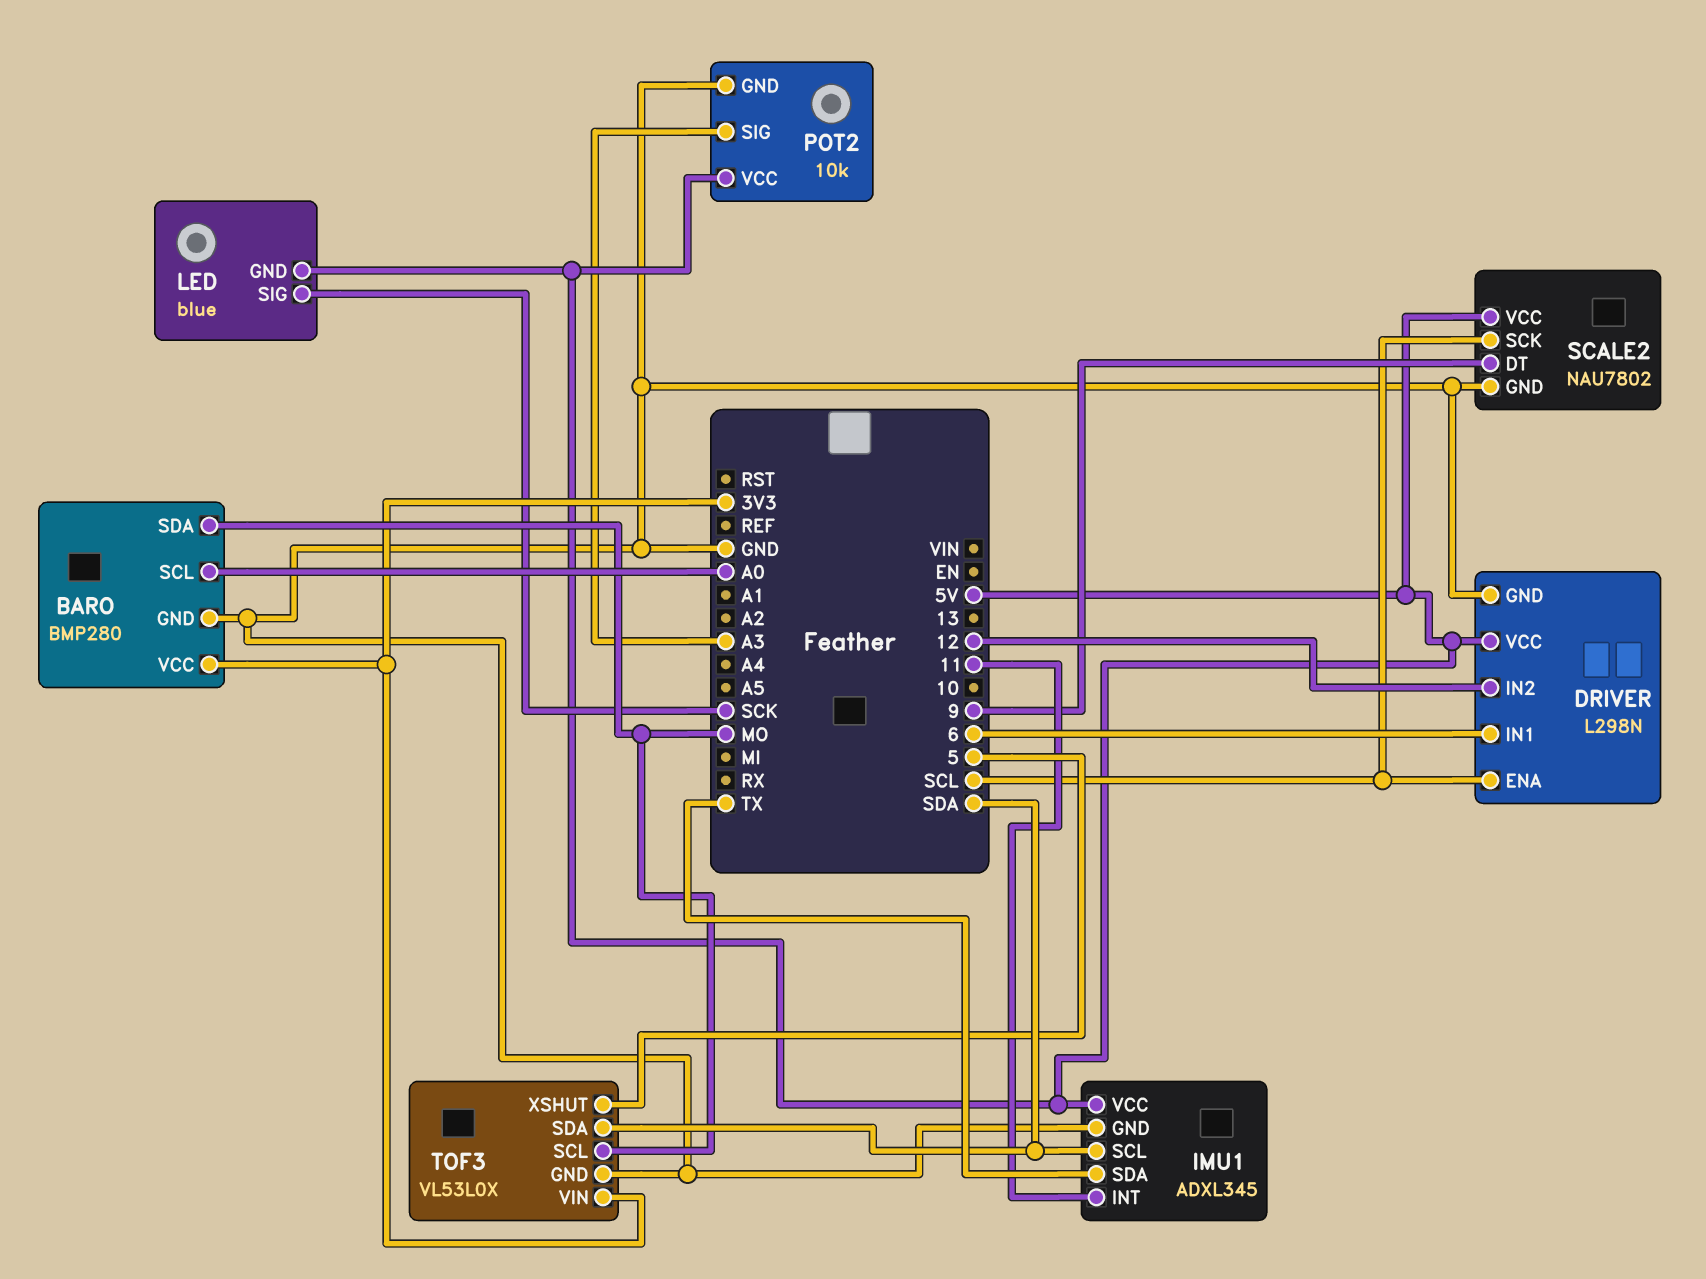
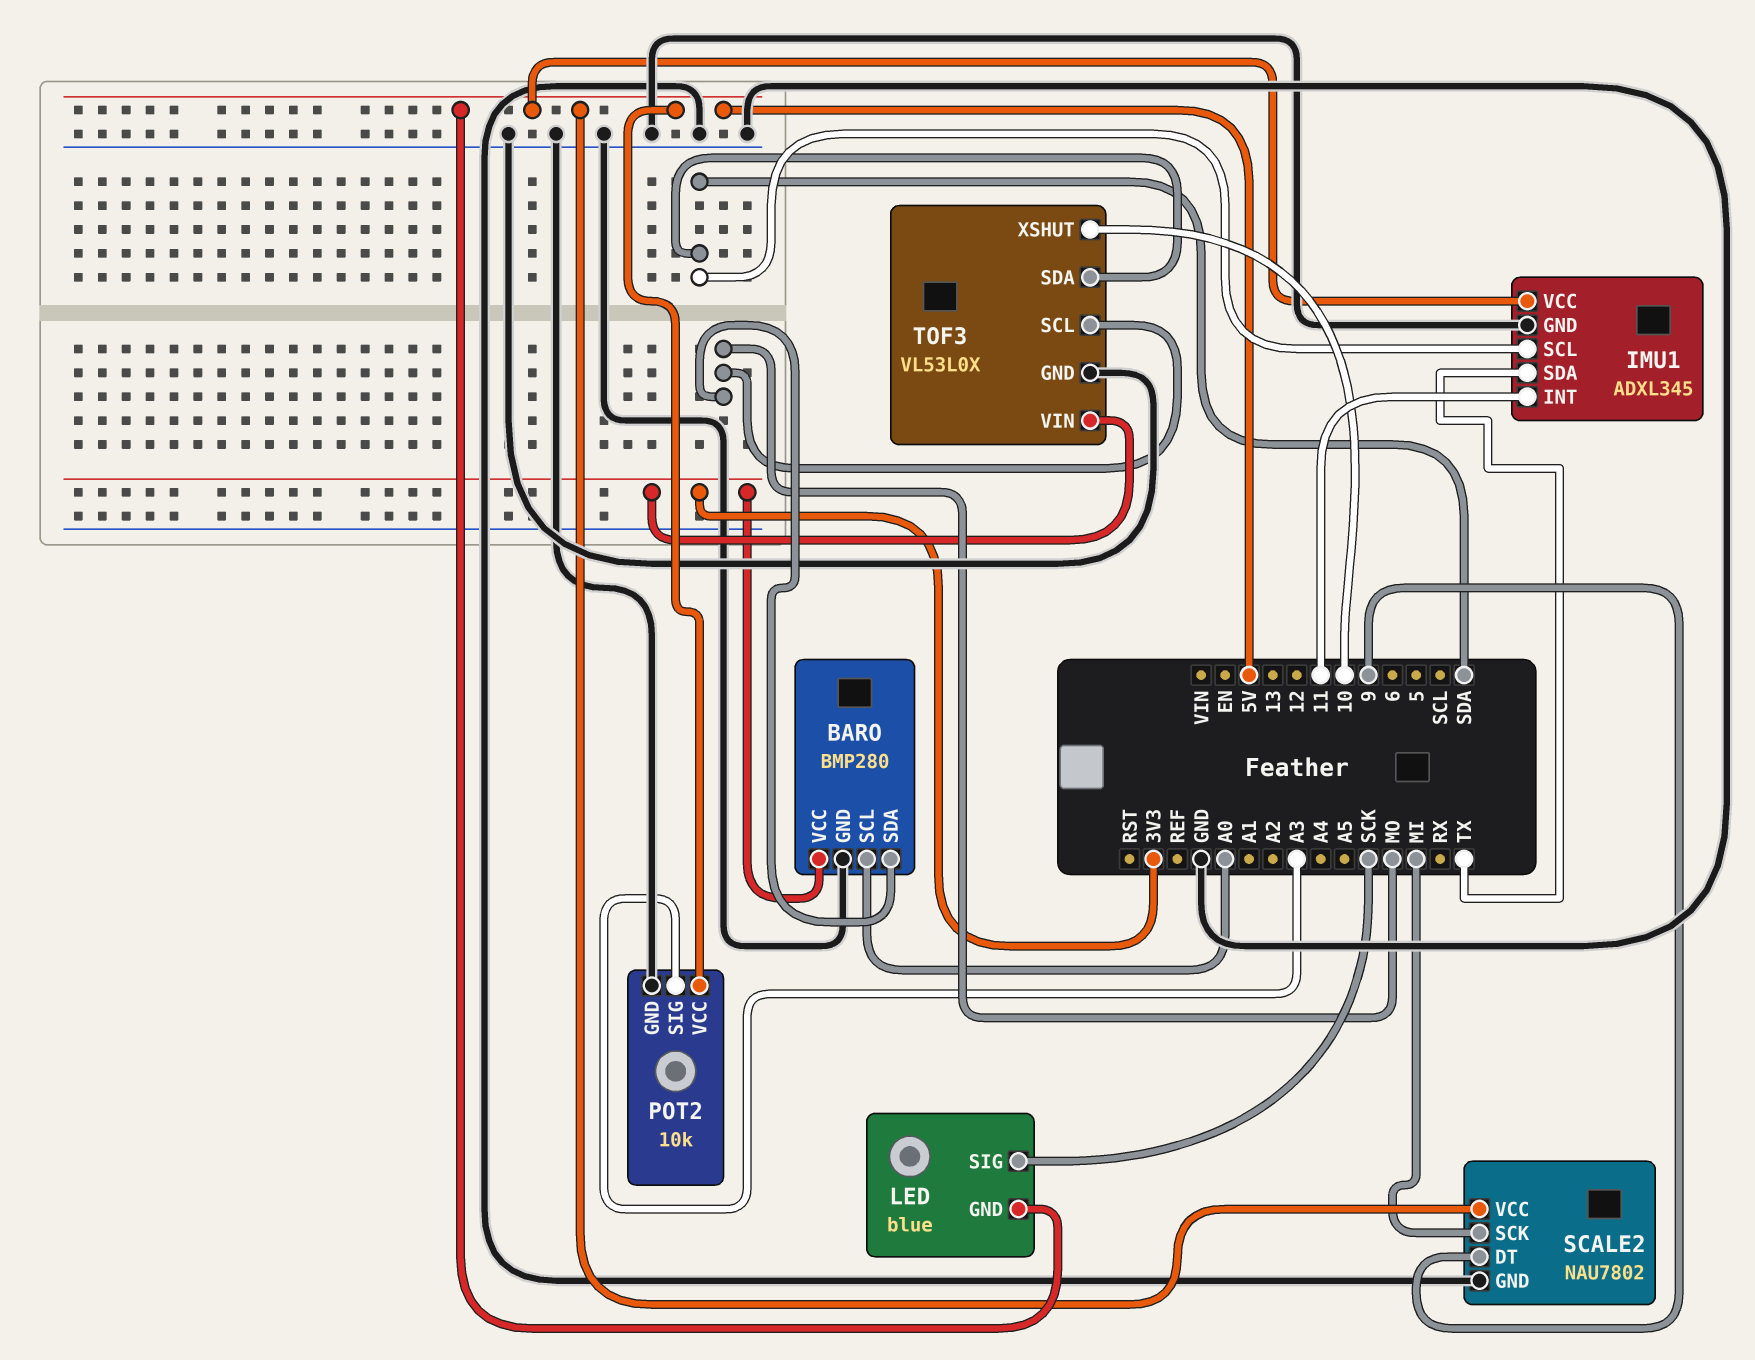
DRIVER: L298N -> none
DRIVER pin ENA: SCL -> none
DRIVER pin GND: GND -> none
DRIVER pin IN1: 6 -> none
DRIVER pin IN2: 12 -> none
DRIVER pin VCC: 5V -> none
SCALE2 pin SCK: SCL -> MI
TOF3 pin XSHUT: 5 -> 10

